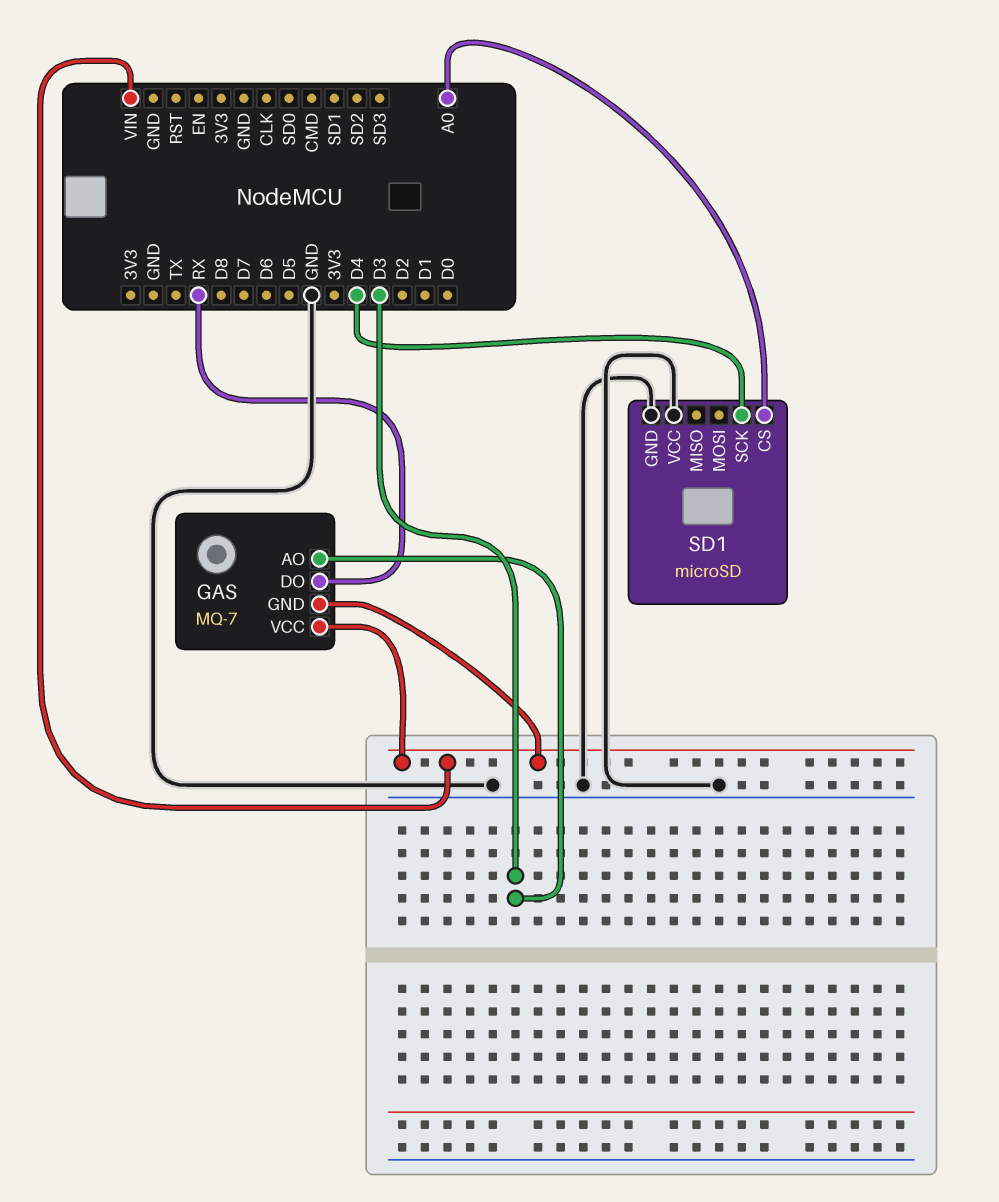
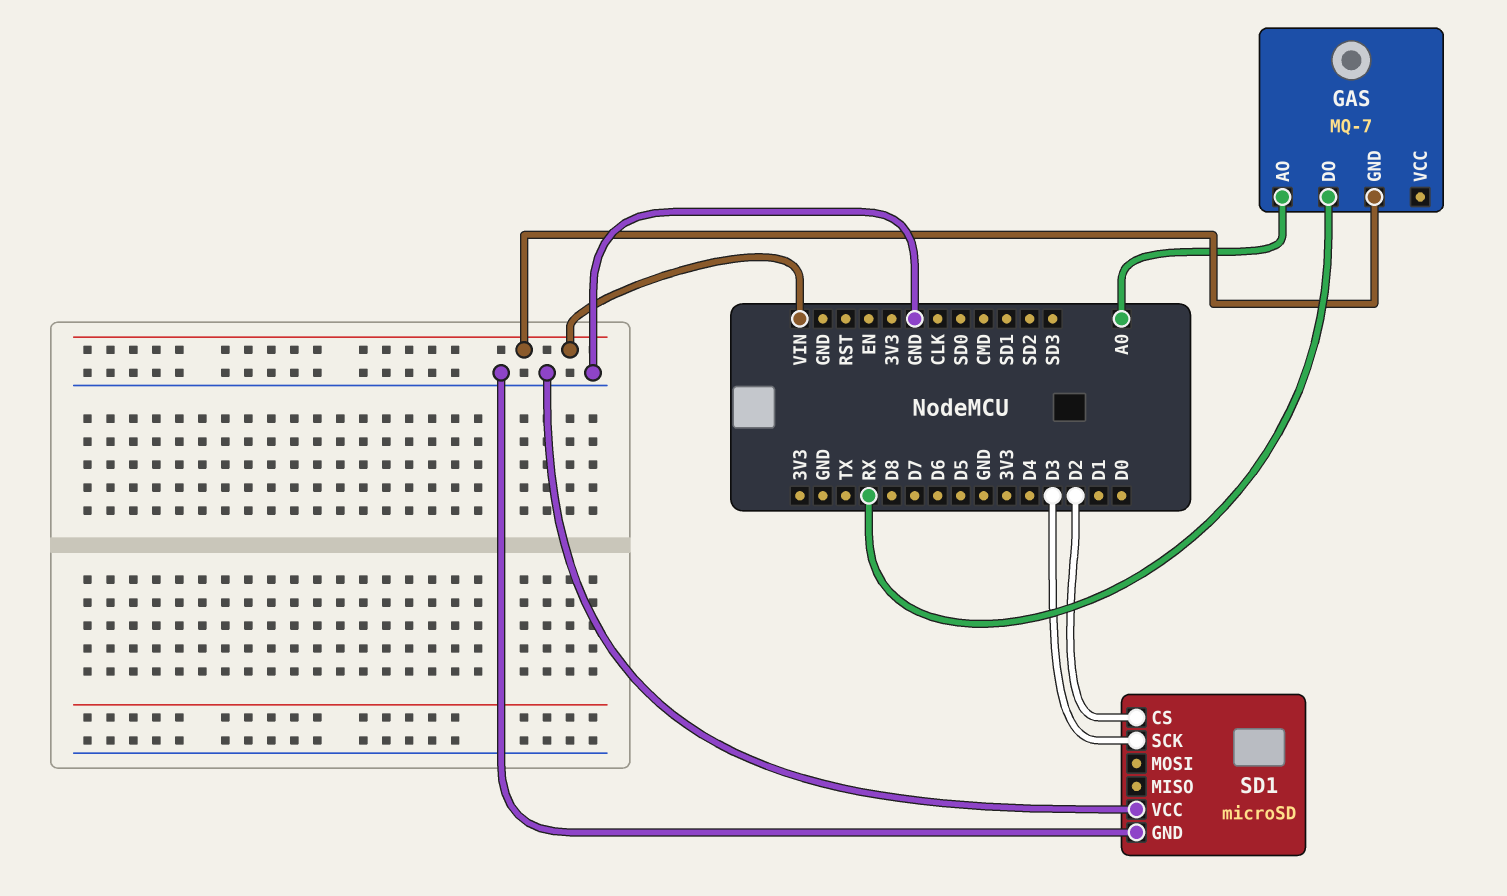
GAS pin AO: D3 -> A0
GAS pin VCC: VIN -> none
SD1 pin CS: A0 -> D2
SD1 pin SCK: D4 -> D3

